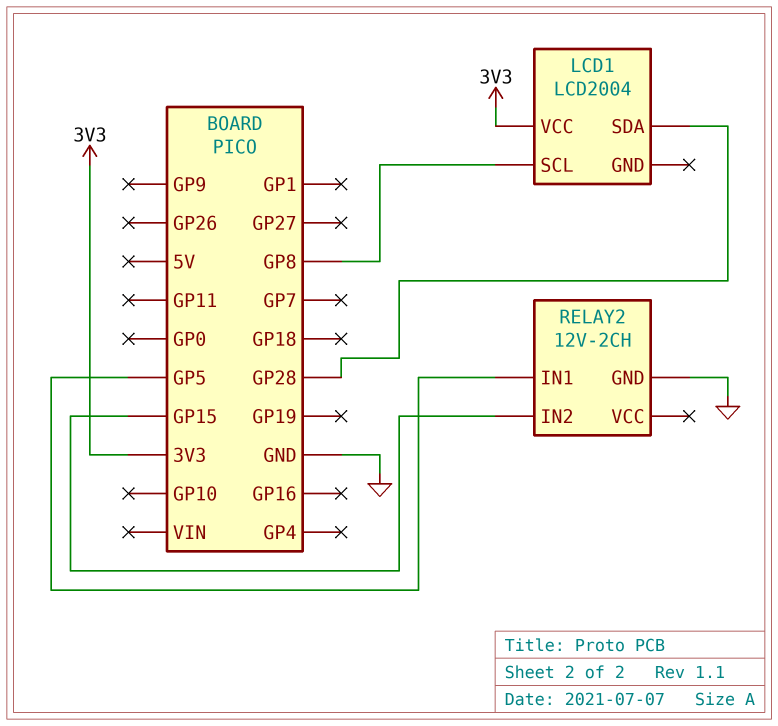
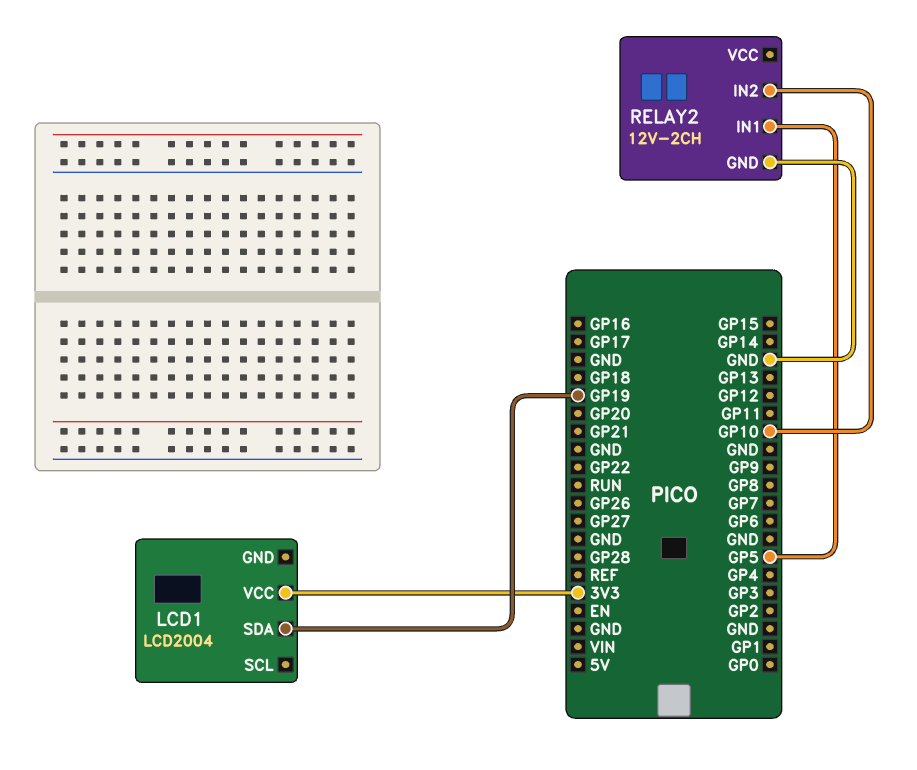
LCD1 pin SCL: GP8 -> none
LCD1 pin SDA: GP28 -> GP19
RELAY2 pin IN2: GP15 -> GP10

